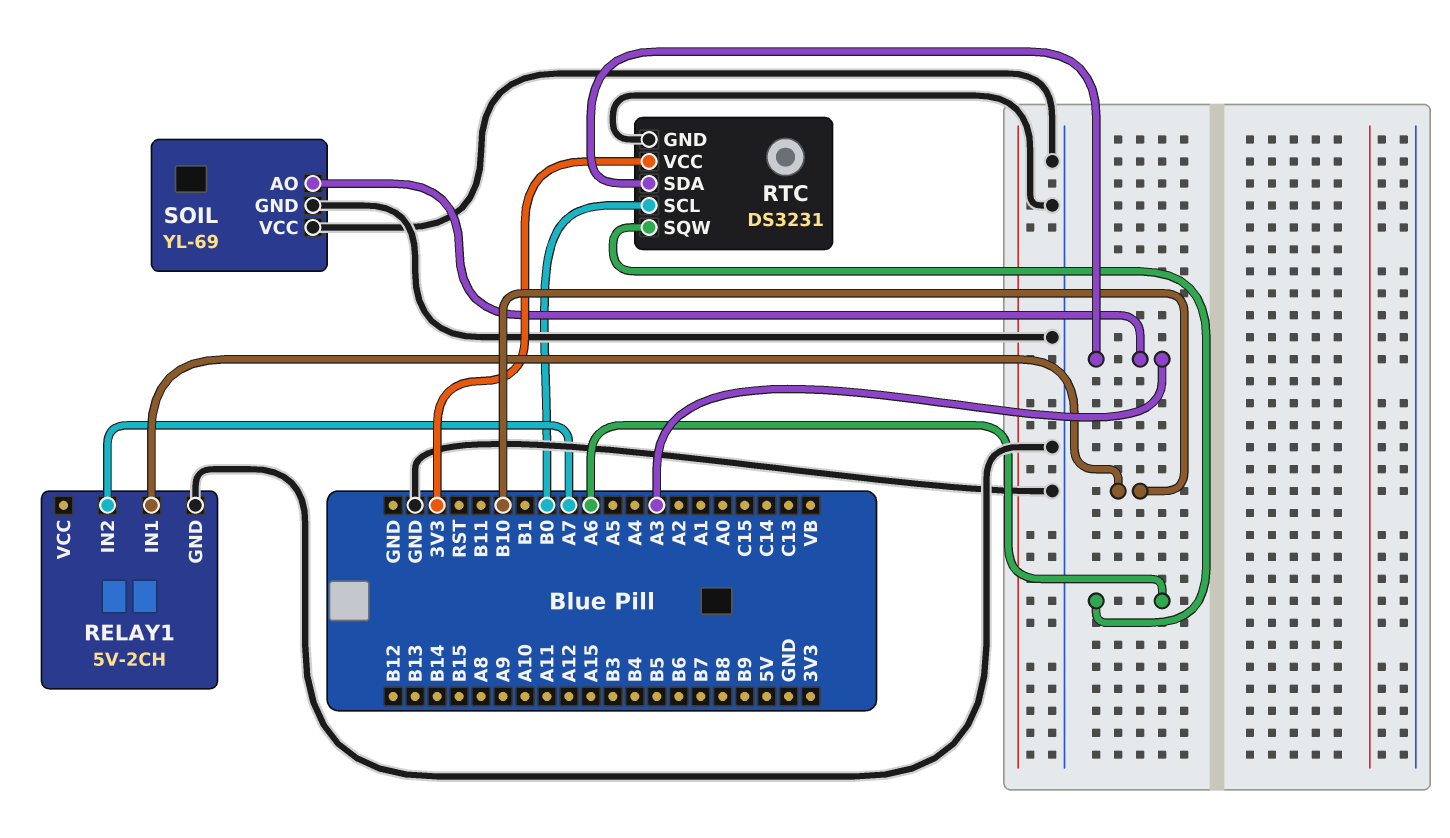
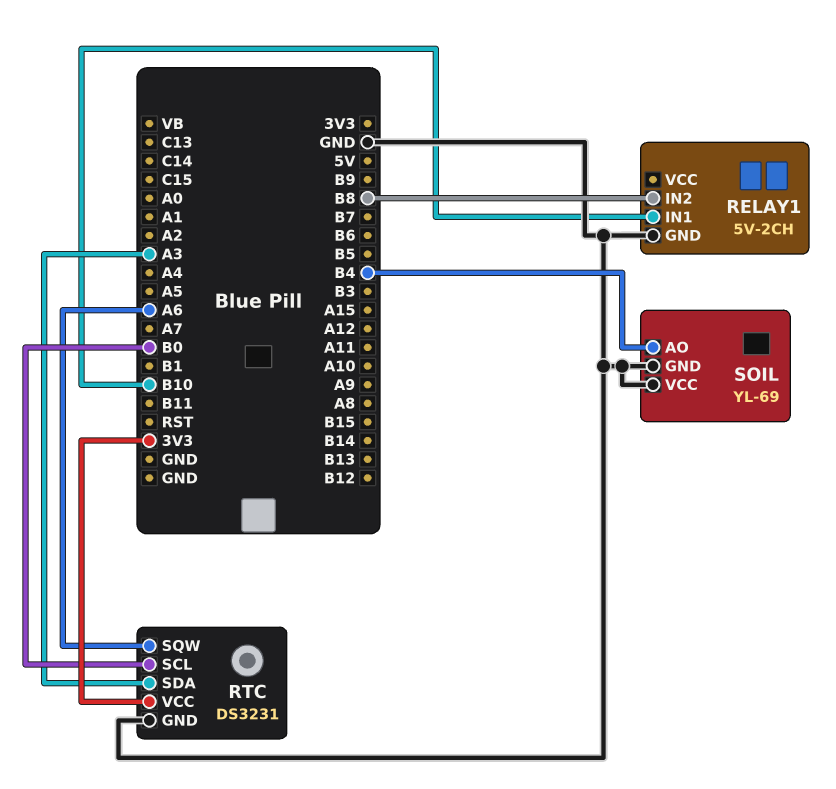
RELAY1 pin IN2: A7 -> B8
SOIL pin AO: A3 -> B4

